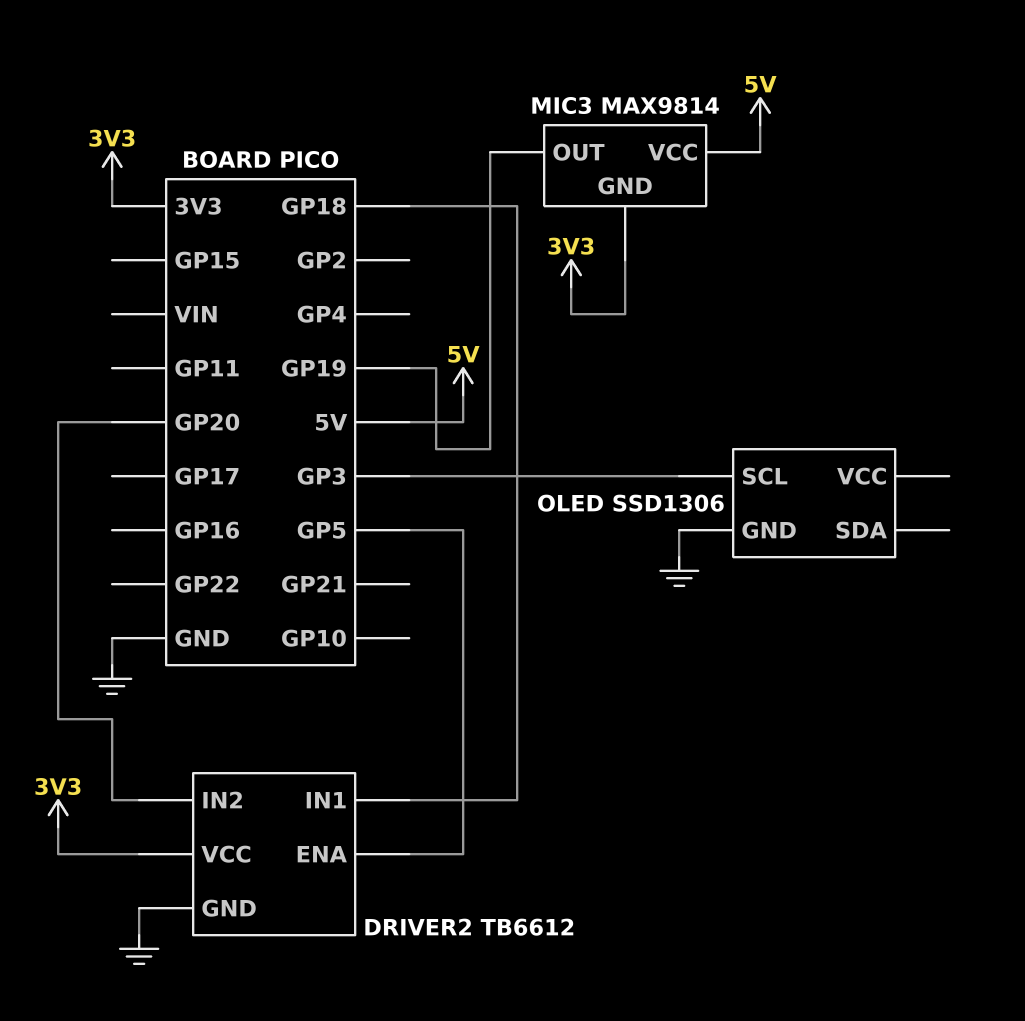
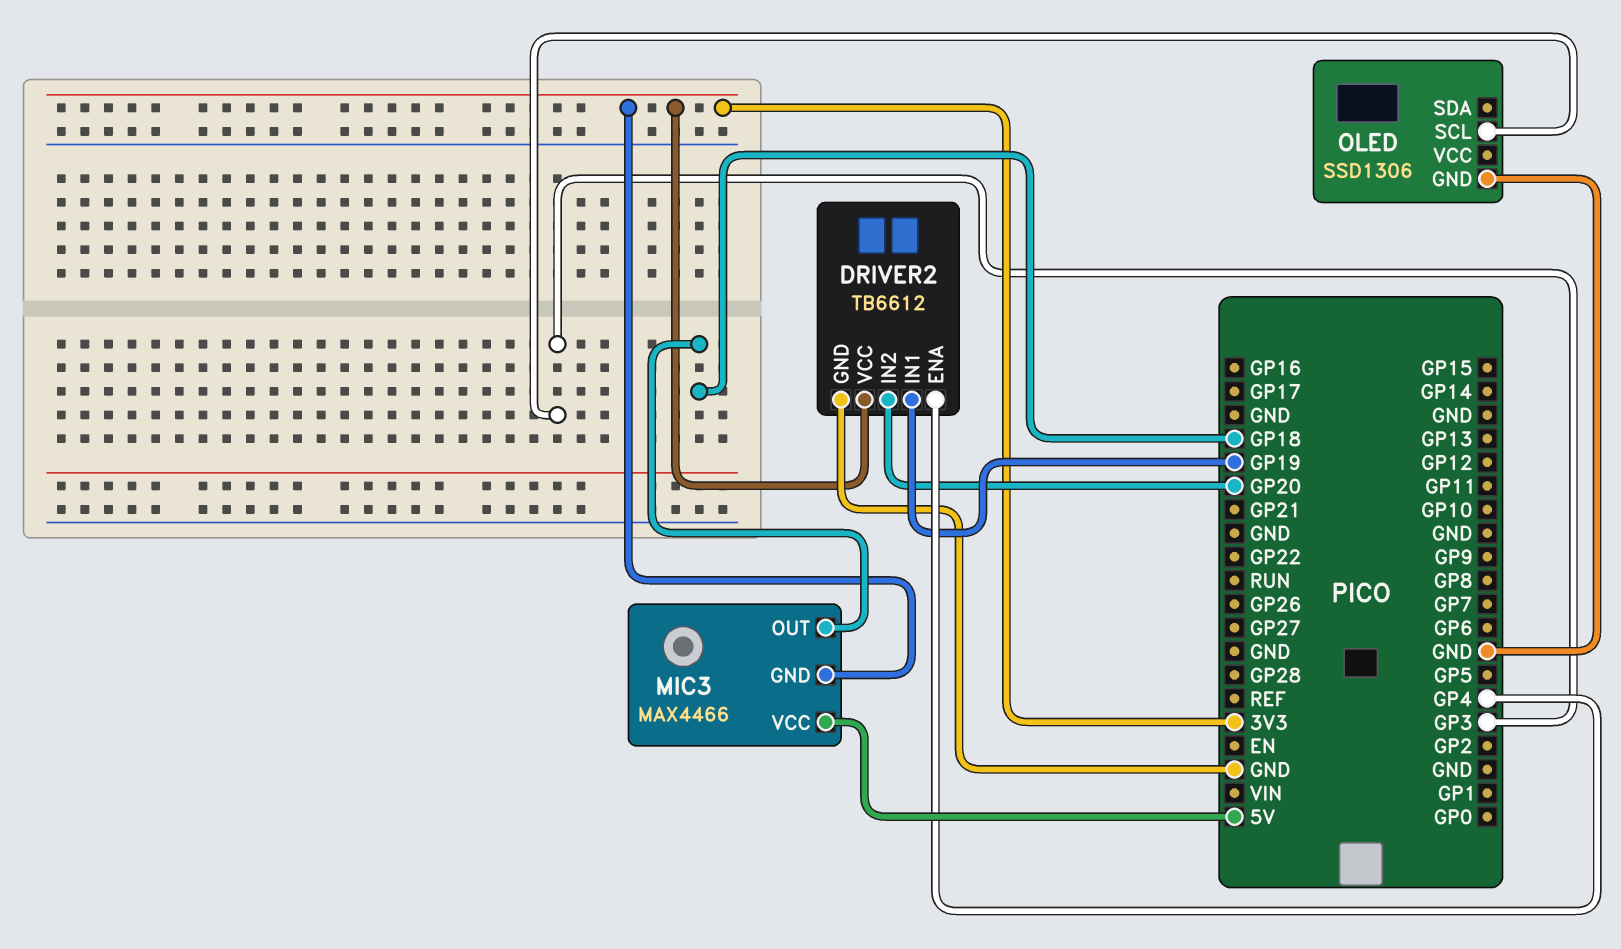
DRIVER2 pin ENA: GP5 -> GP4
DRIVER2 pin IN1: GP18 -> GP19
MIC3: MAX9814 -> MAX4466
MIC3 pin OUT: GP19 -> GP18

